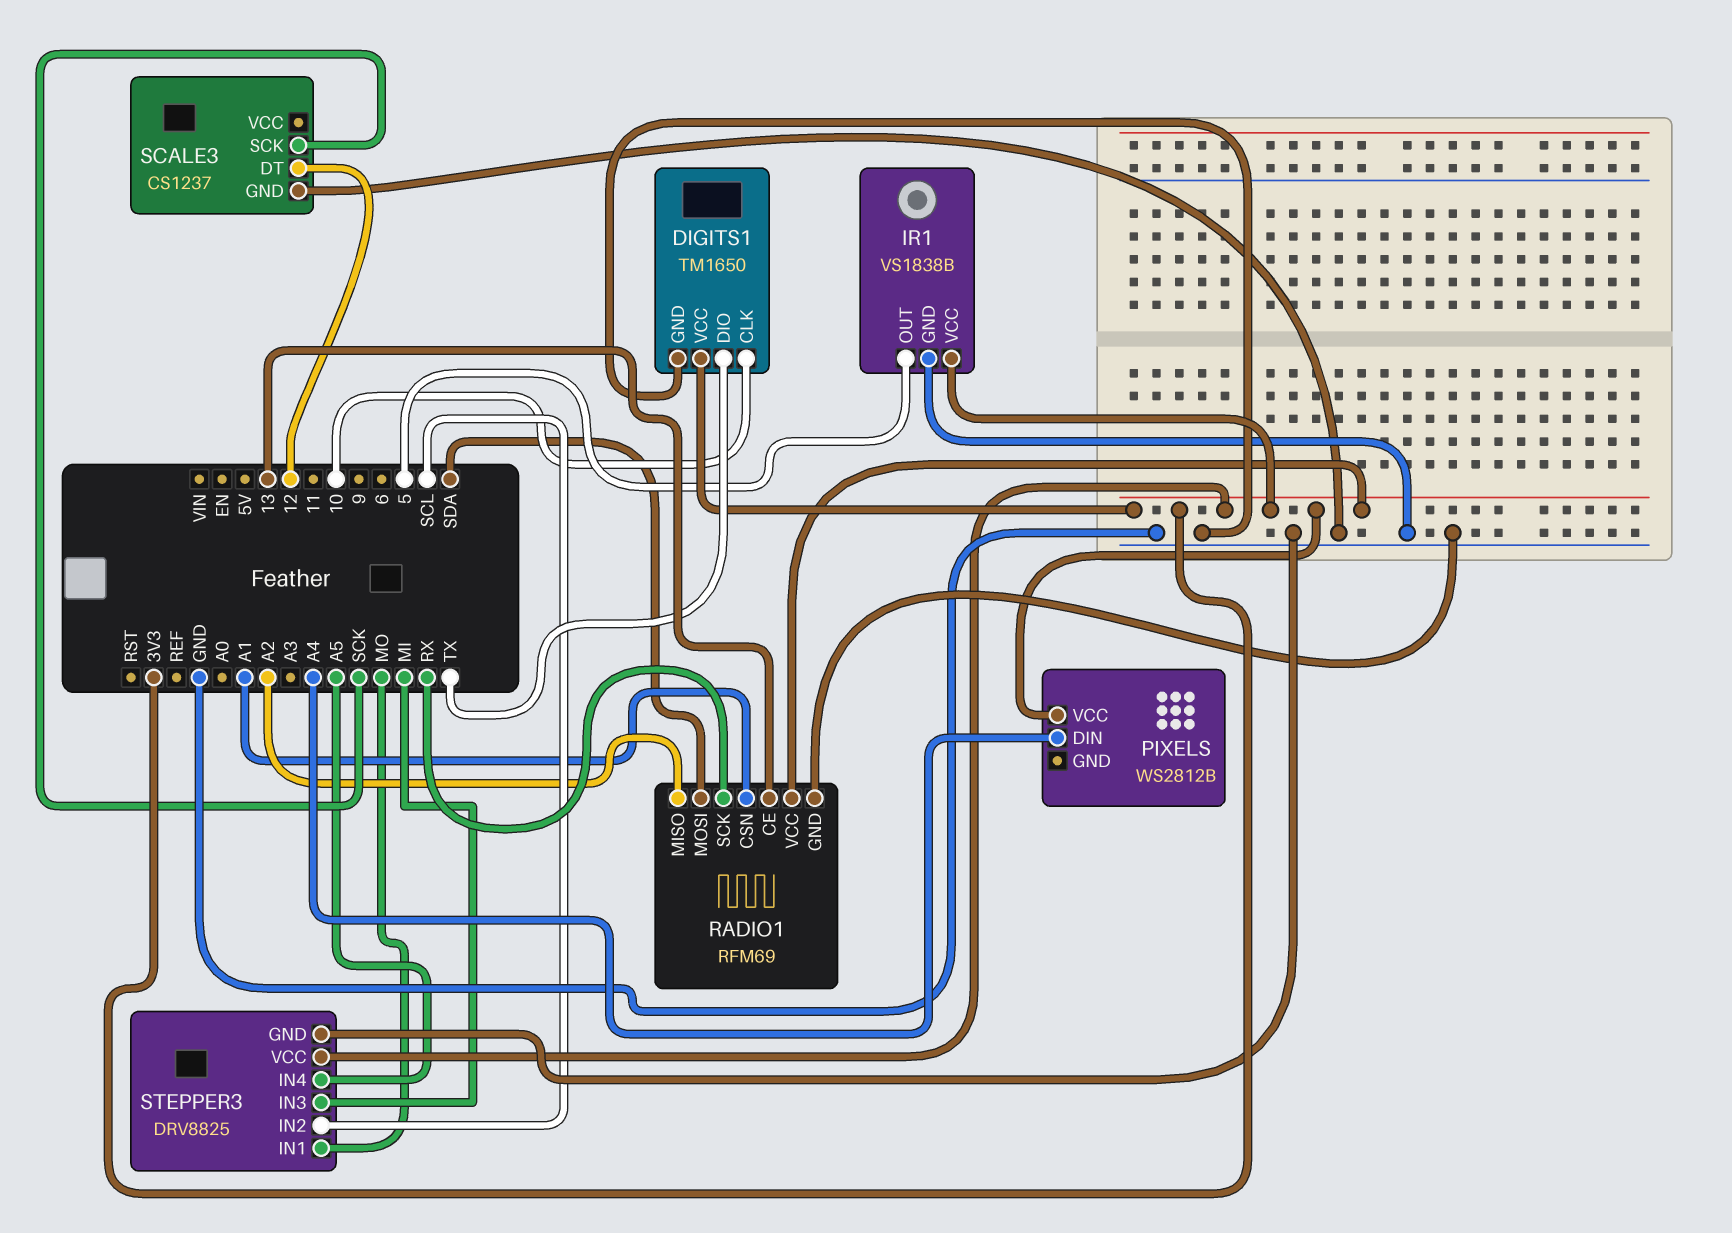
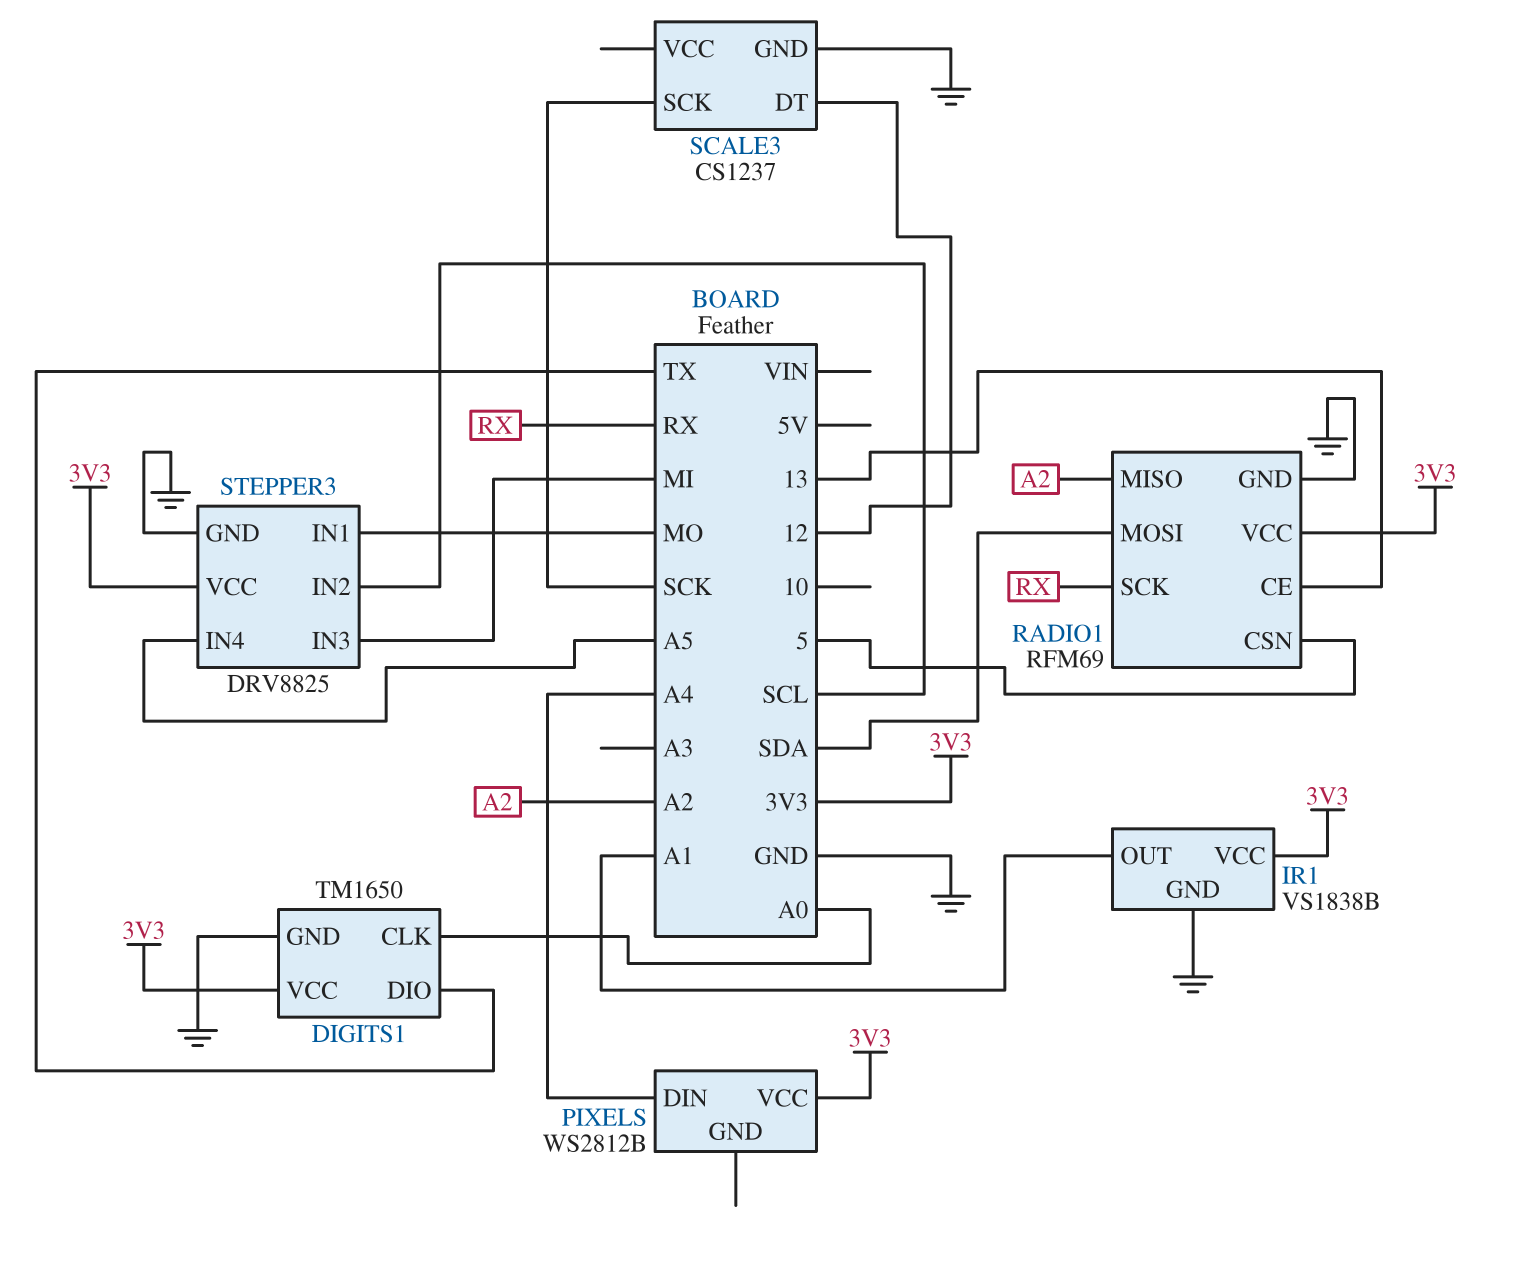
DIGITS1 pin CLK: 10 -> A0
IR1 pin OUT: 5 -> A1
RADIO1 pin CSN: A1 -> 5

